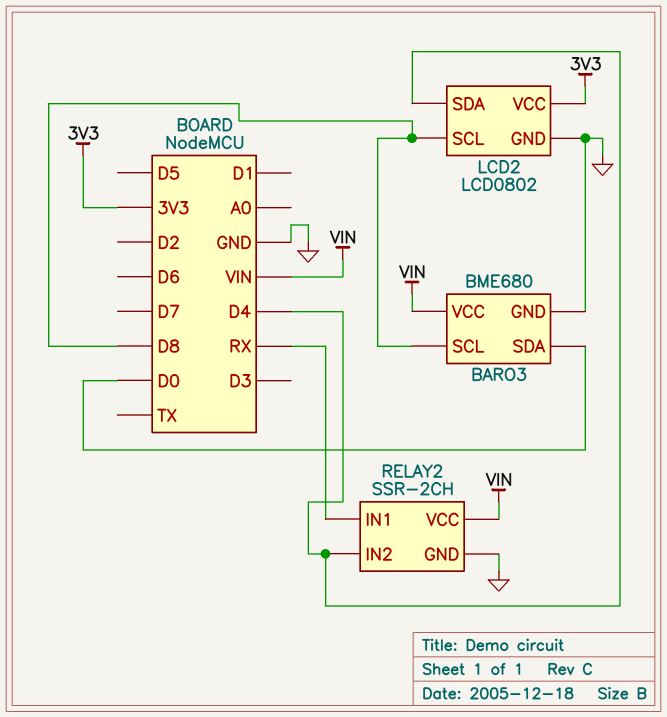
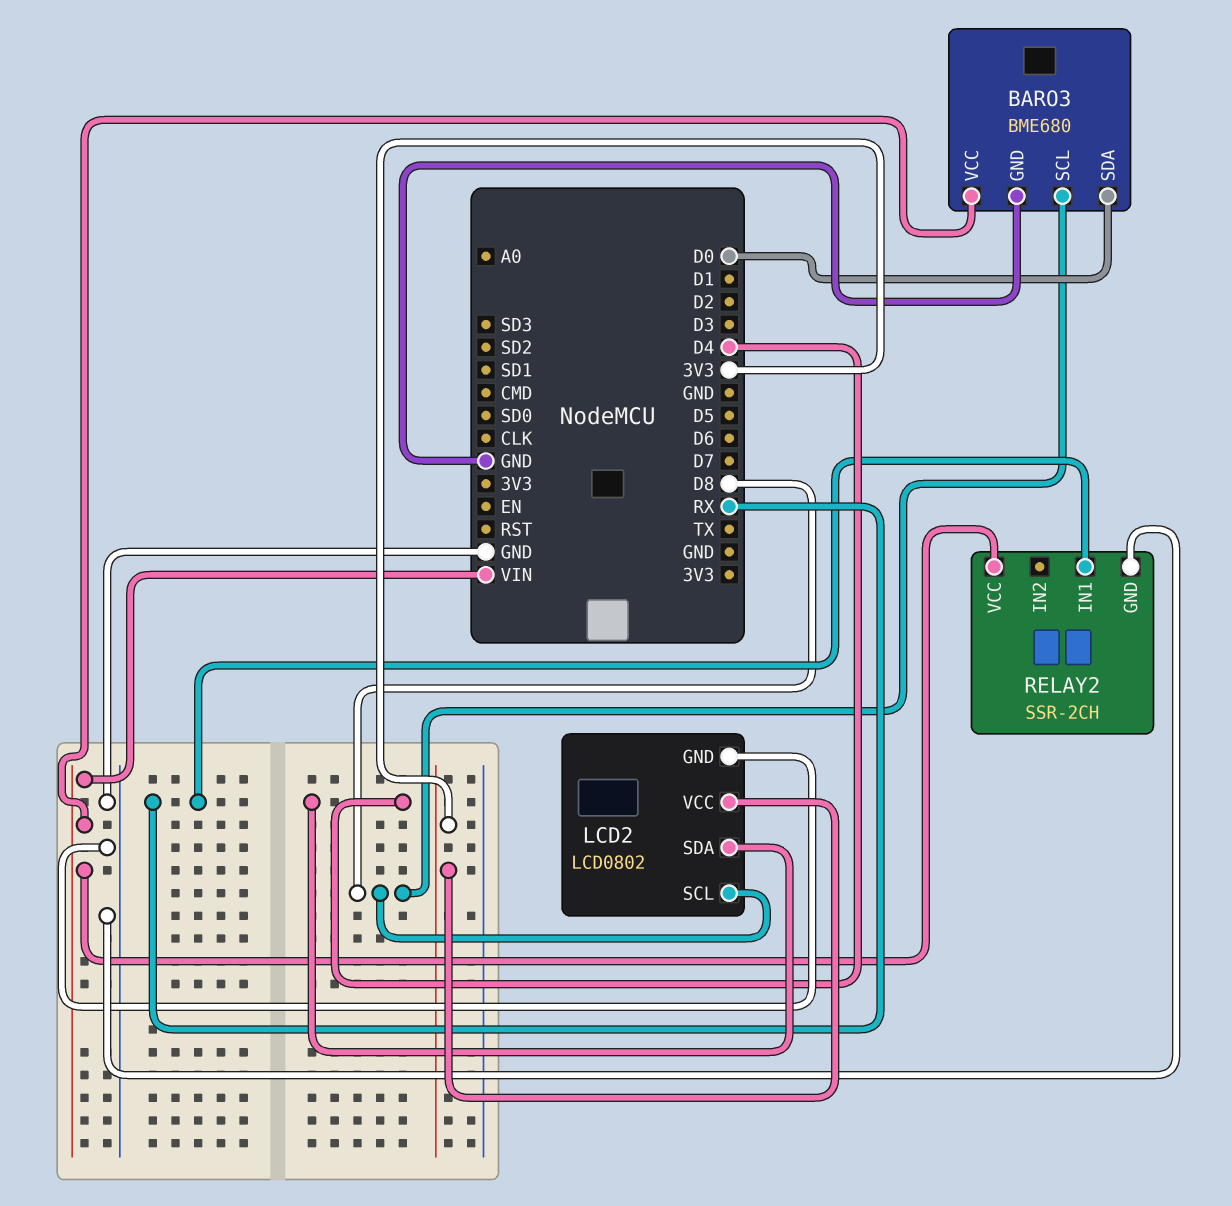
RELAY2 pin IN2: D4 -> none

